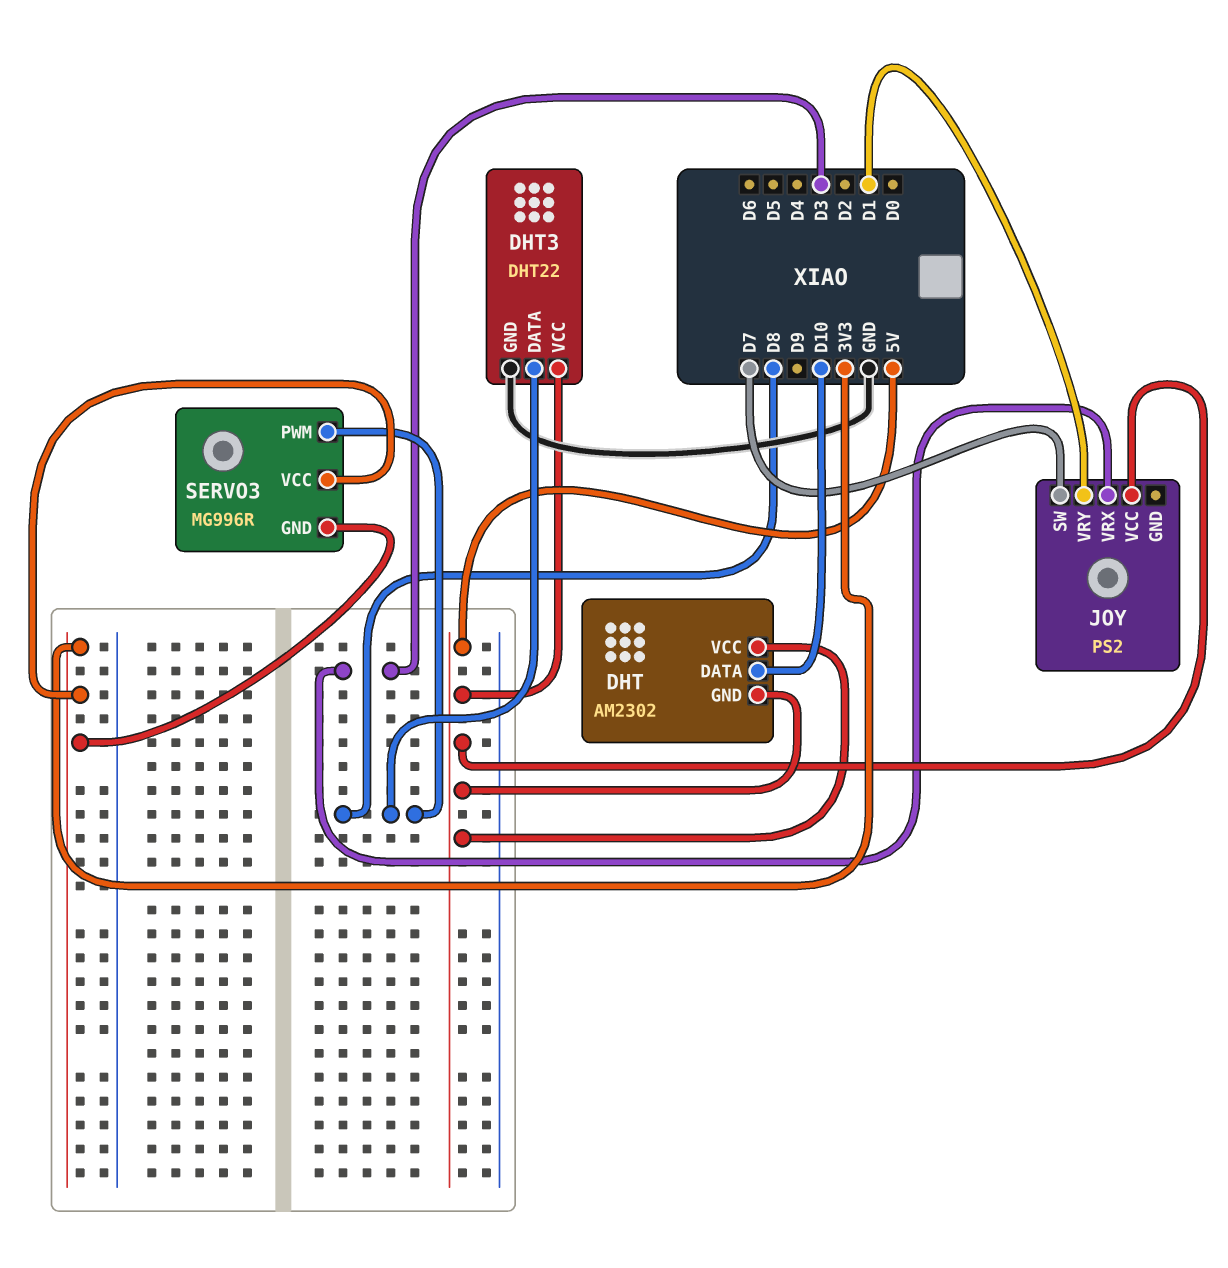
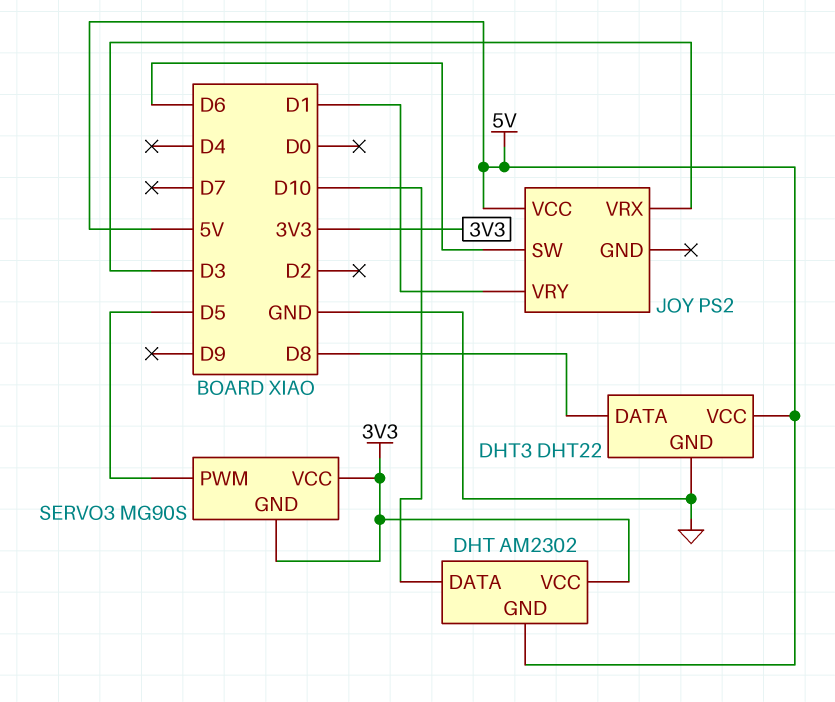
DHT pin VCC: 5V -> 3V3
JOY pin SW: D7 -> D6
SERVO3: MG996R -> MG90S
SERVO3 pin PWM: D8 -> D5

